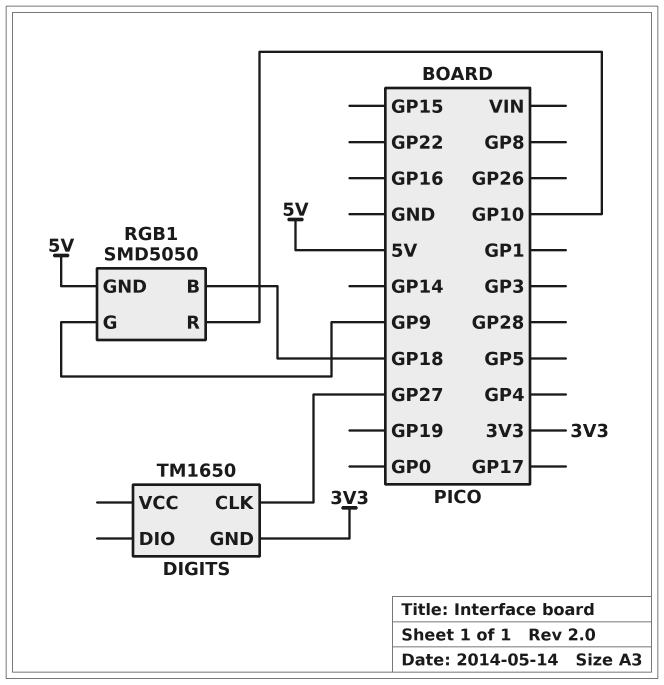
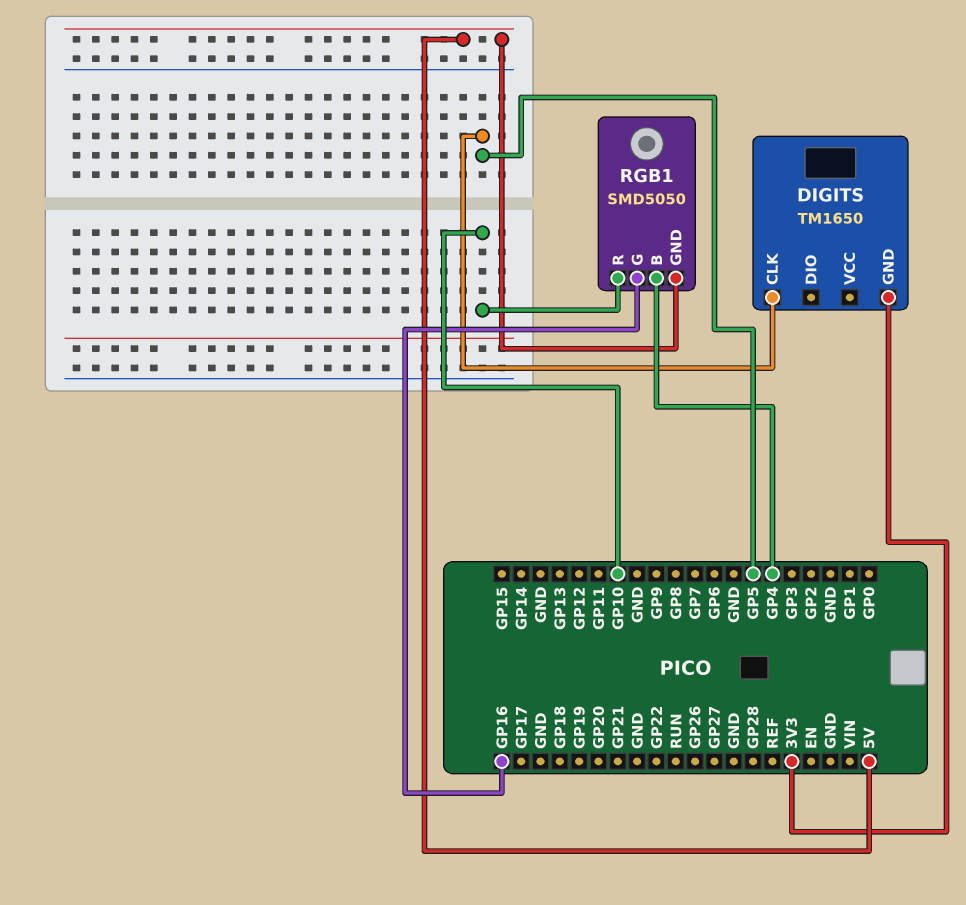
DIGITS pin CLK: GP27 -> GP5
RGB1 pin B: GP18 -> GP4
RGB1 pin G: GP9 -> GP16

